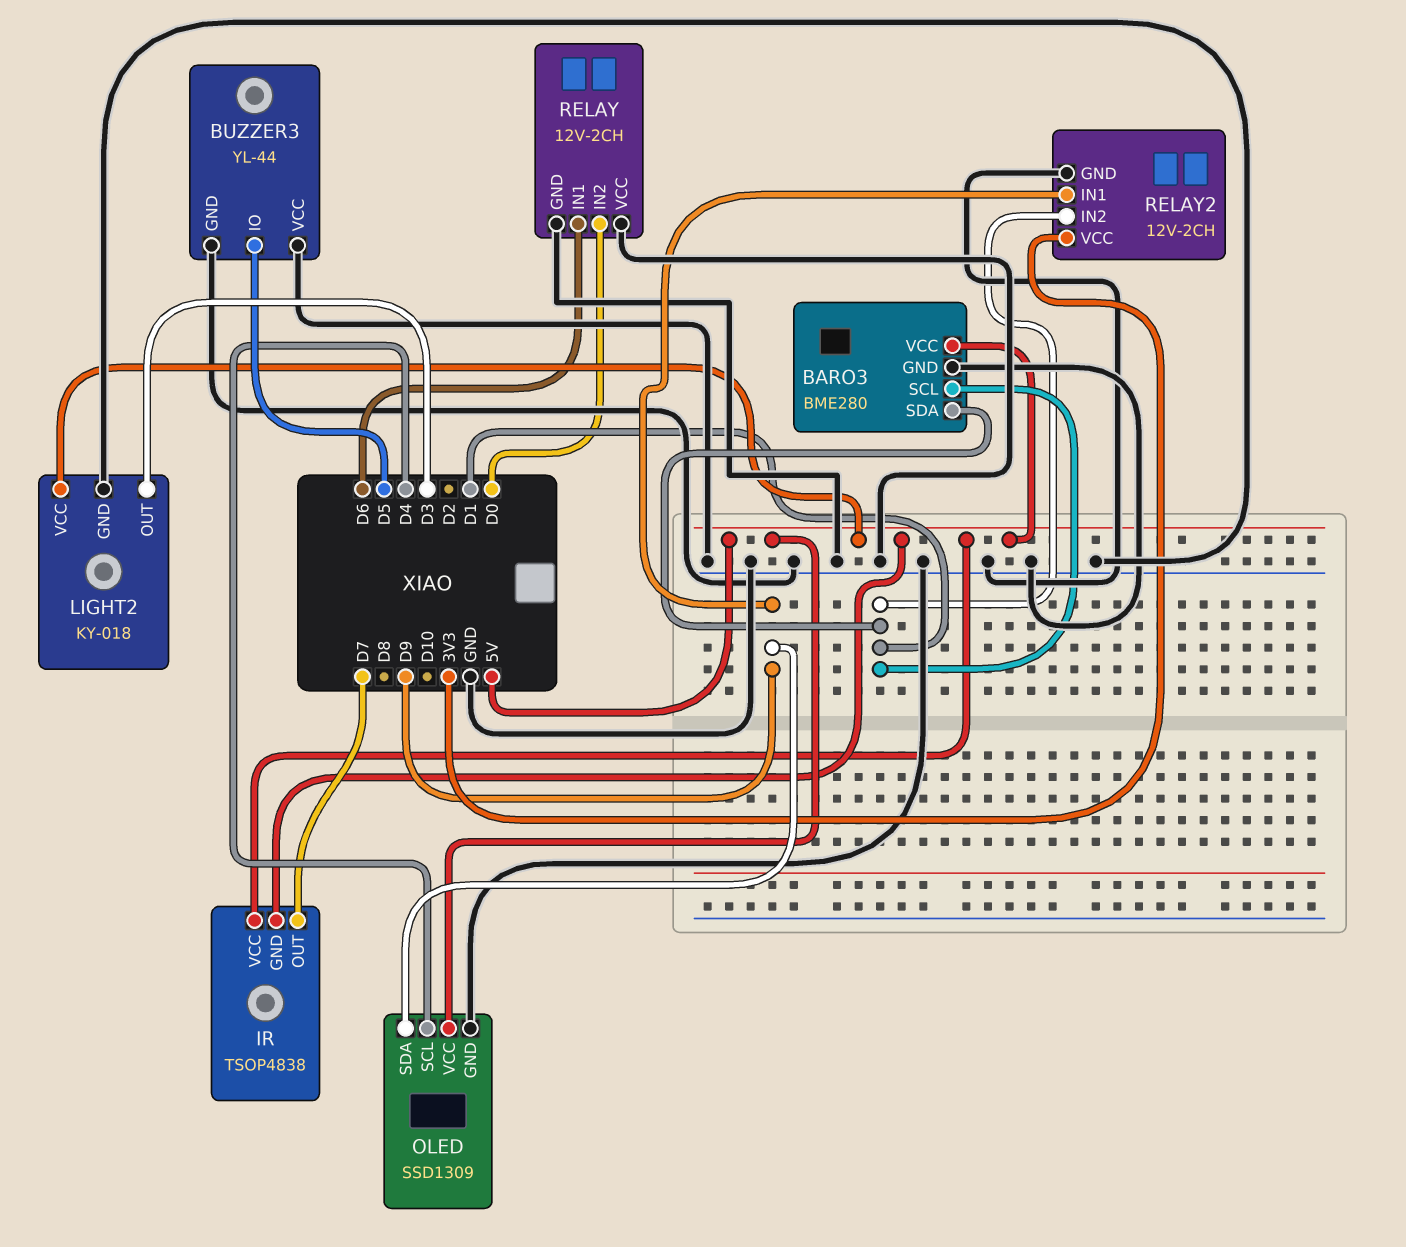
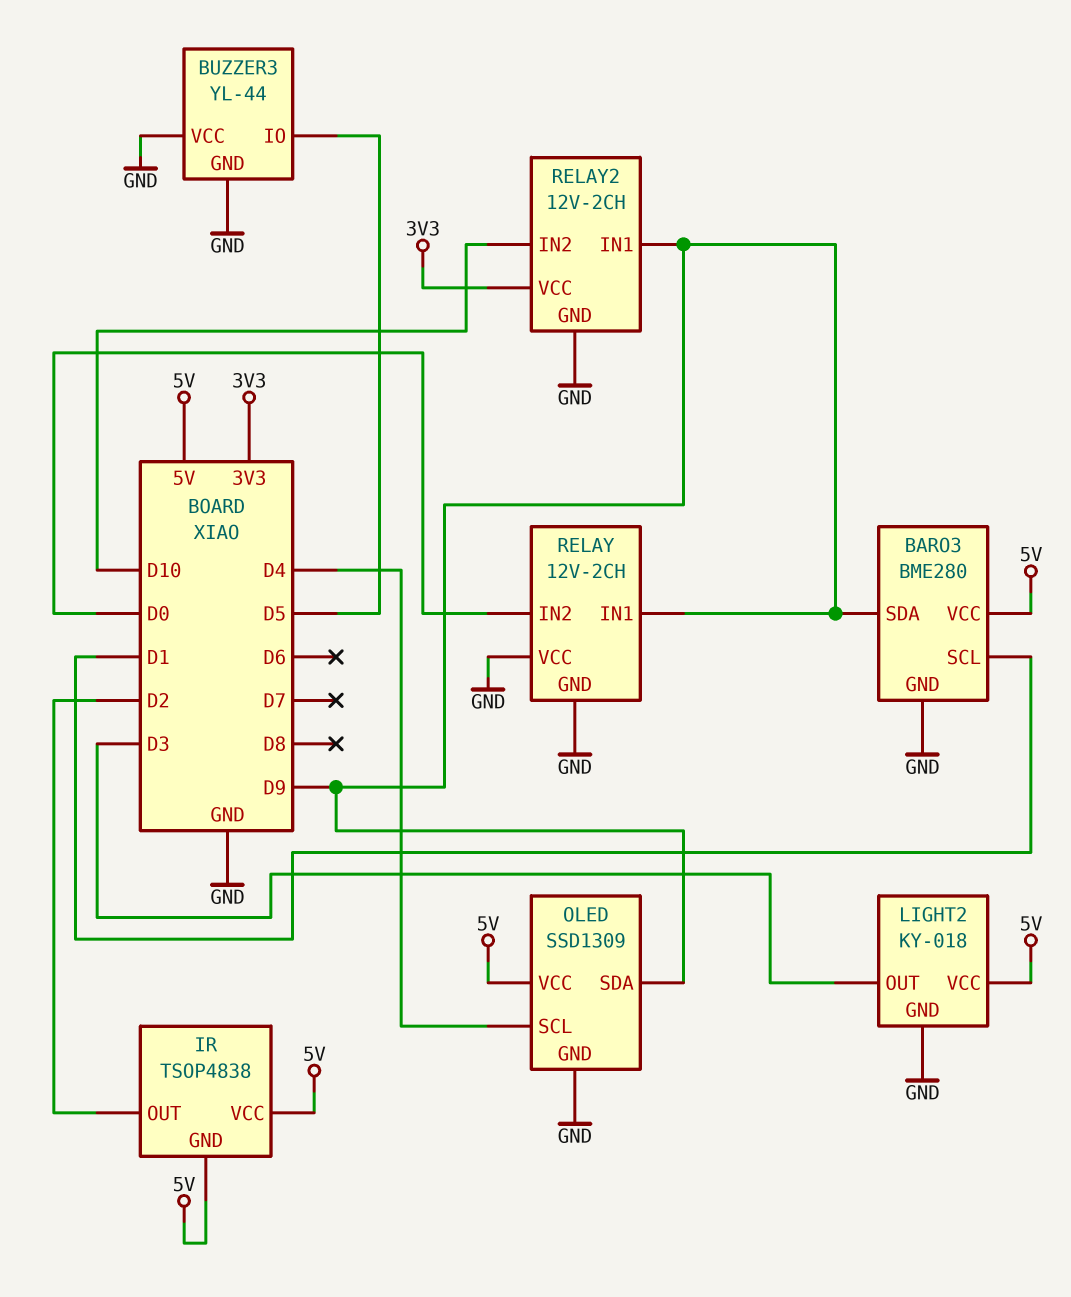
BARO3 pin SDA: D1 -> D9
IR pin OUT: D7 -> D2
RELAY pin IN1: D6 -> D9
RELAY2 pin IN2: D1 -> D10

